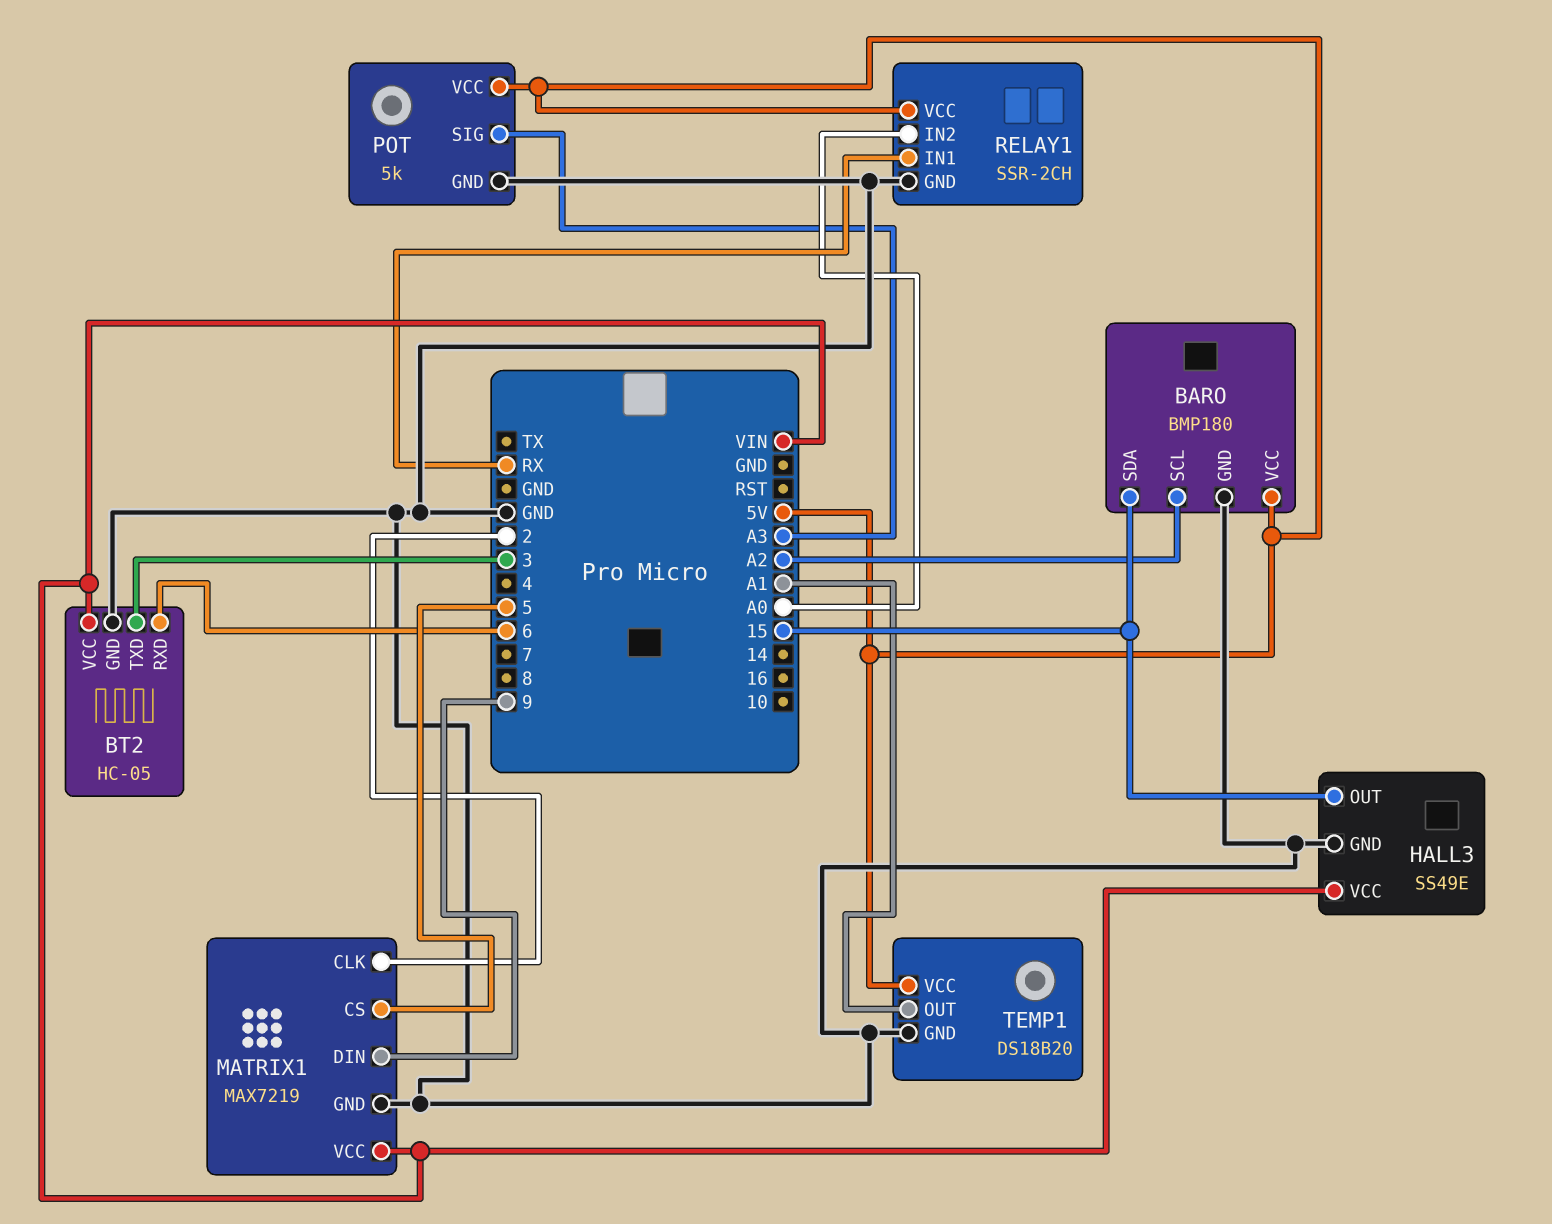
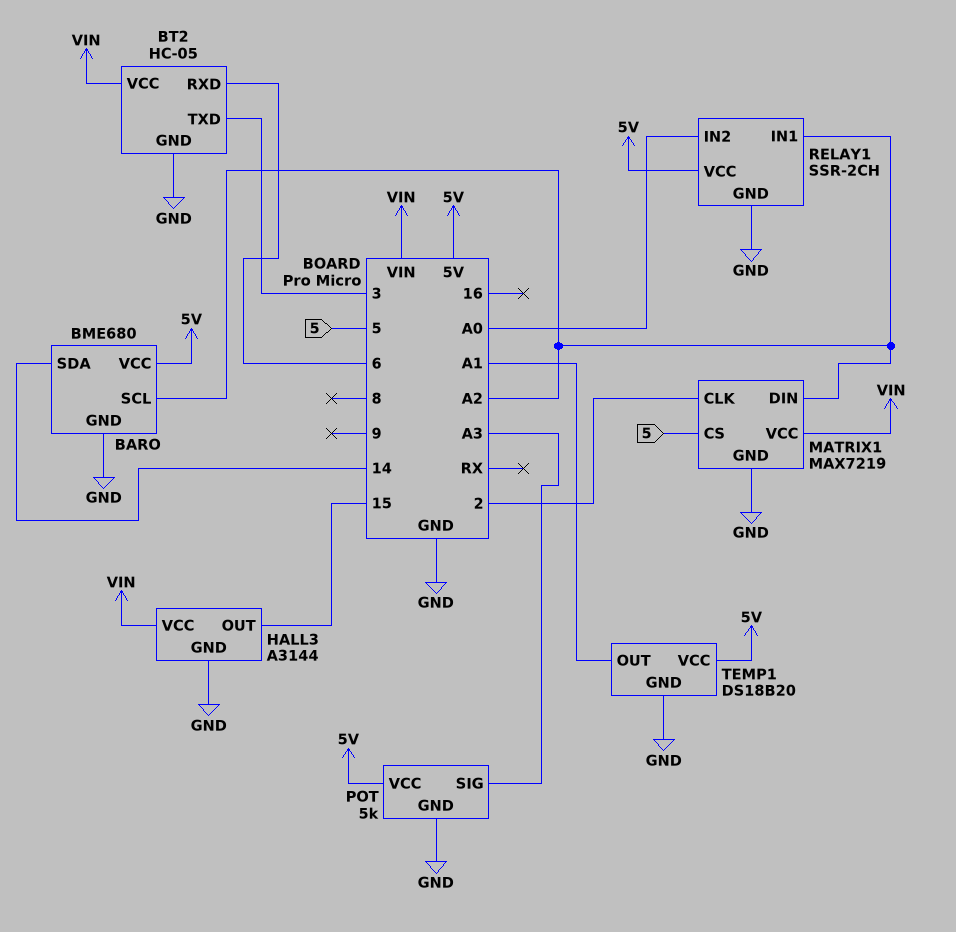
BARO: BMP180 -> BME680
BARO pin SDA: 15 -> 14
HALL3: SS49E -> A3144
MATRIX1 pin DIN: 9 -> A2
RELAY1 pin IN1: RX -> A2

